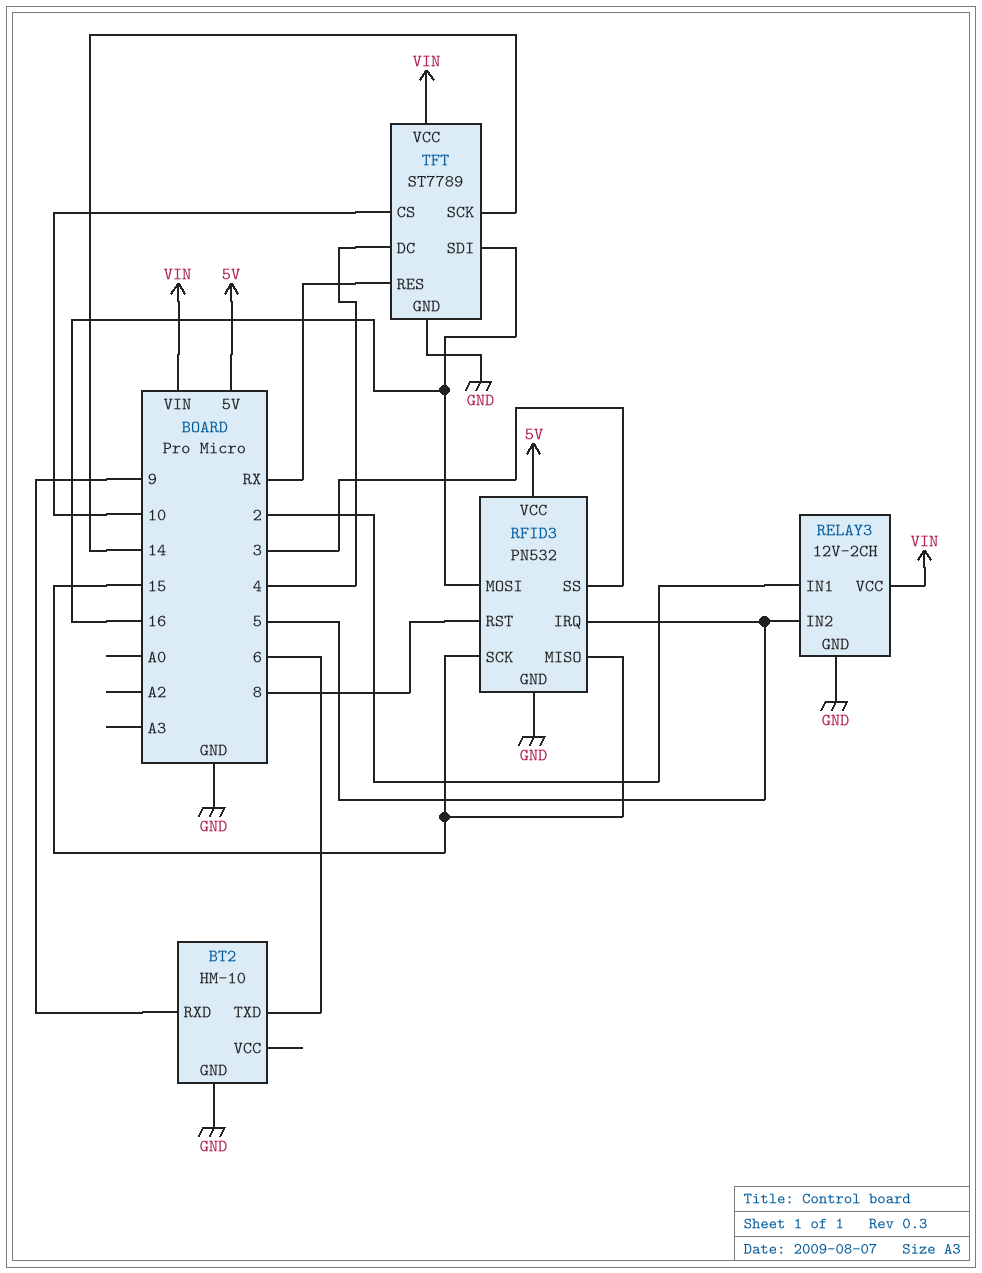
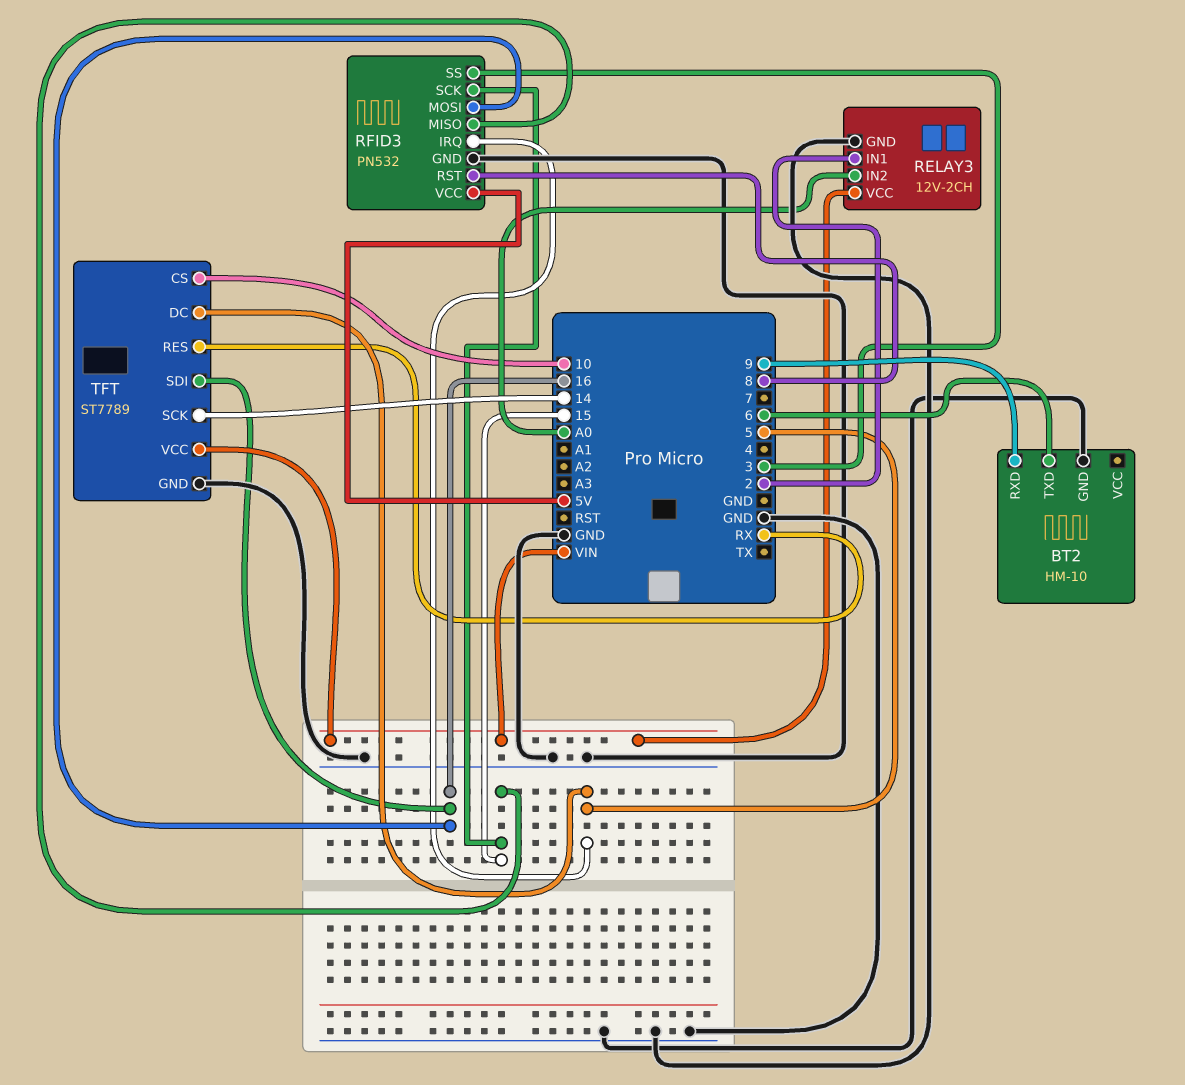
RELAY3 pin IN2: 5 -> A0
TFT pin DC: 4 -> 5

